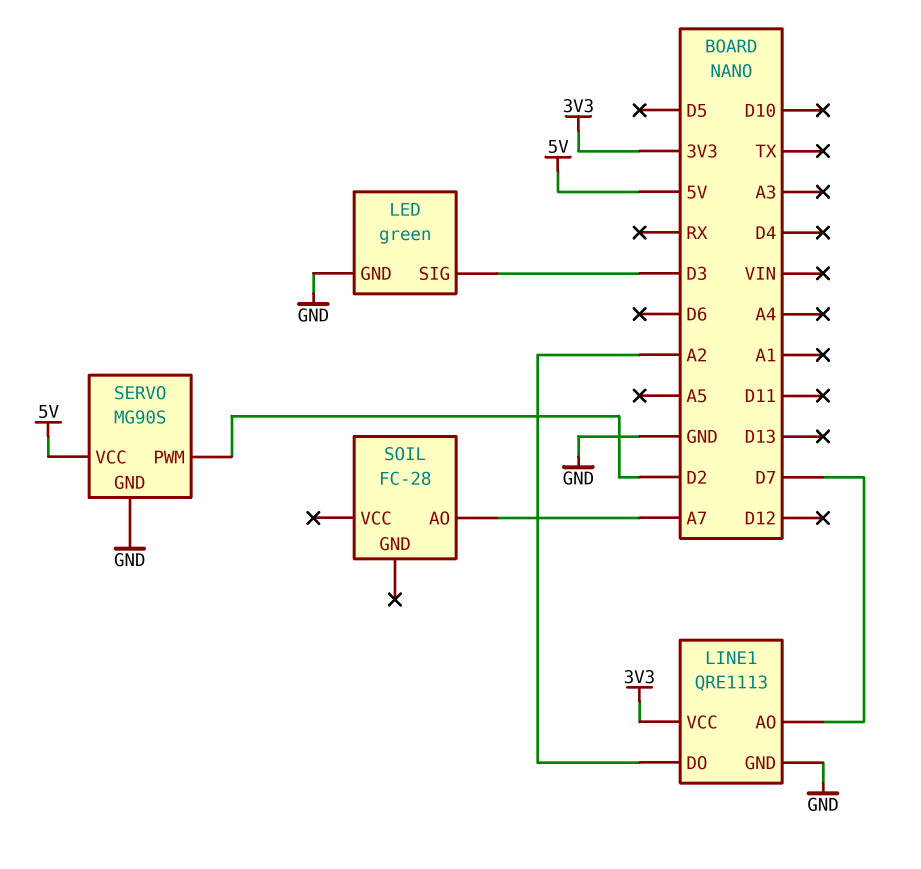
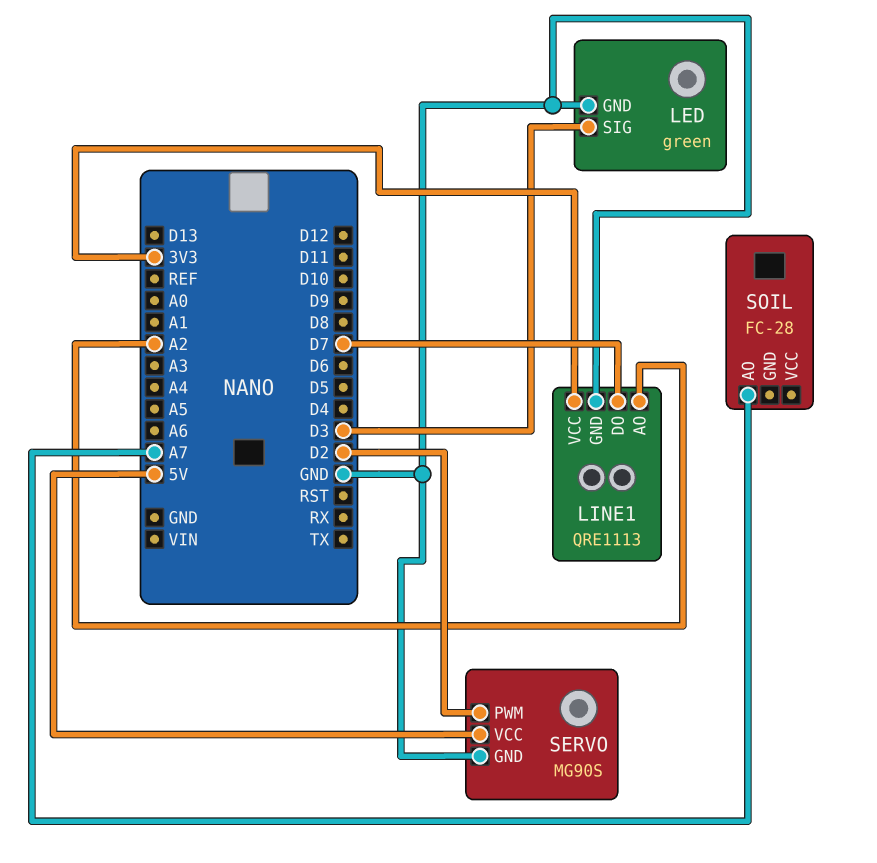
LINE1 pin AO: D7 -> A2
LINE1 pin DO: A2 -> D7

